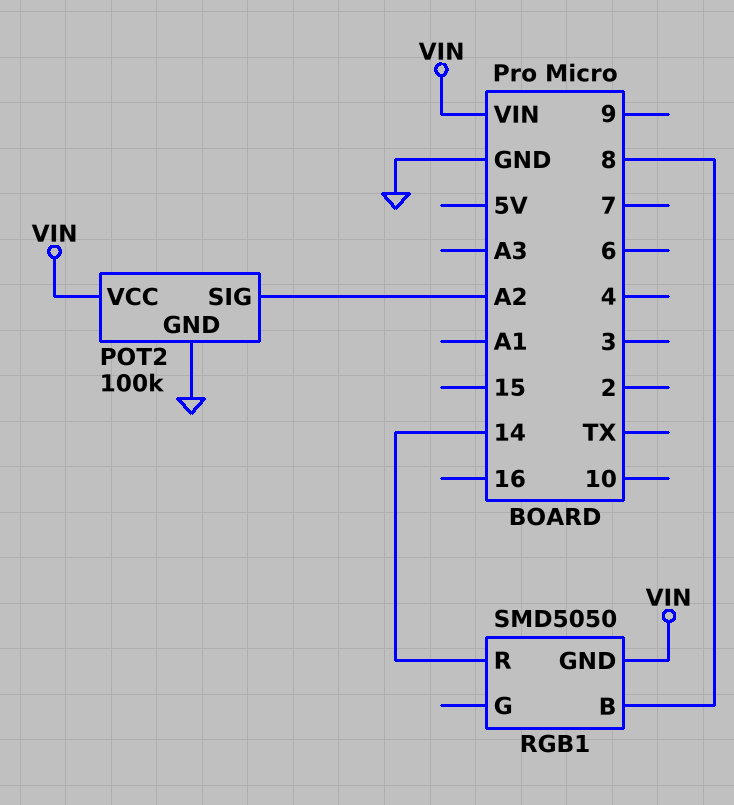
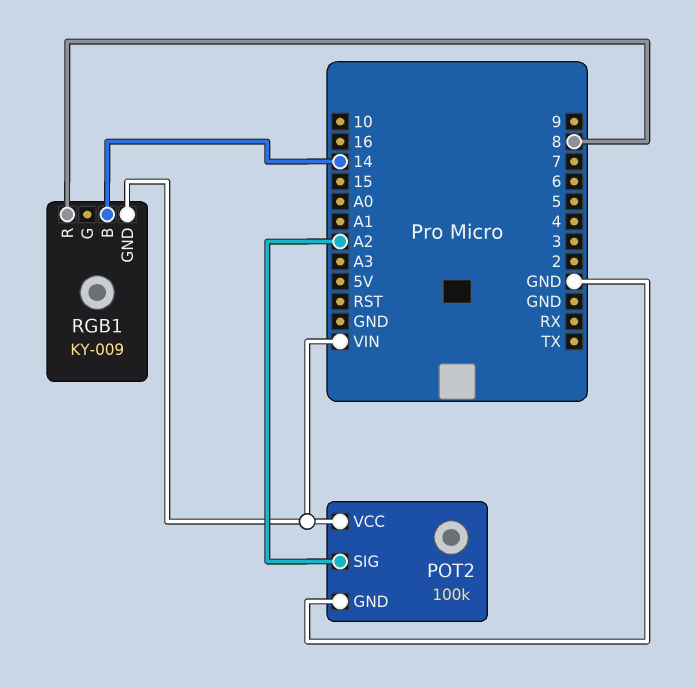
RGB1: SMD5050 -> KY-009
RGB1 pin B: 8 -> 14
RGB1 pin R: 14 -> 8

